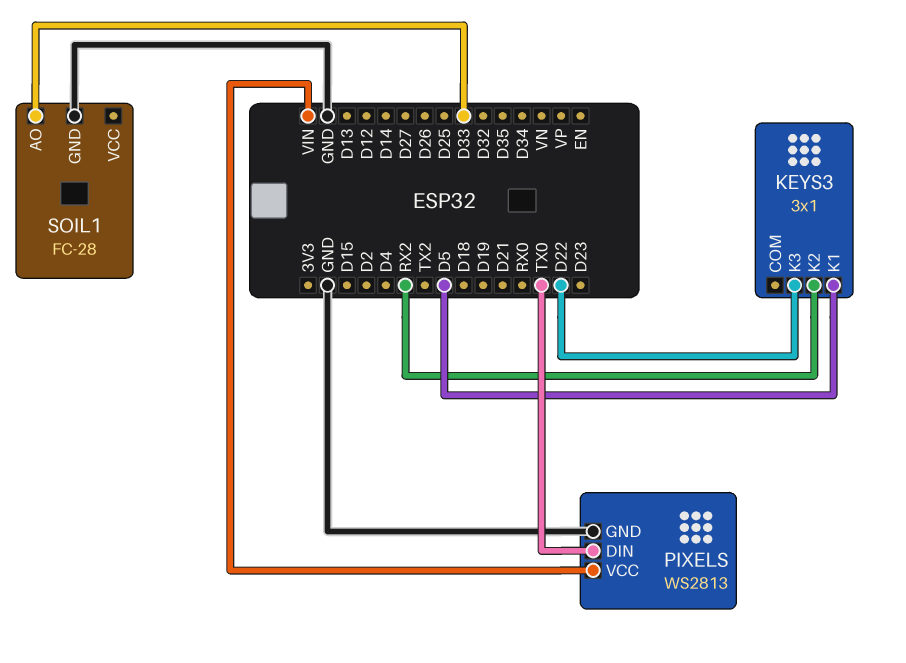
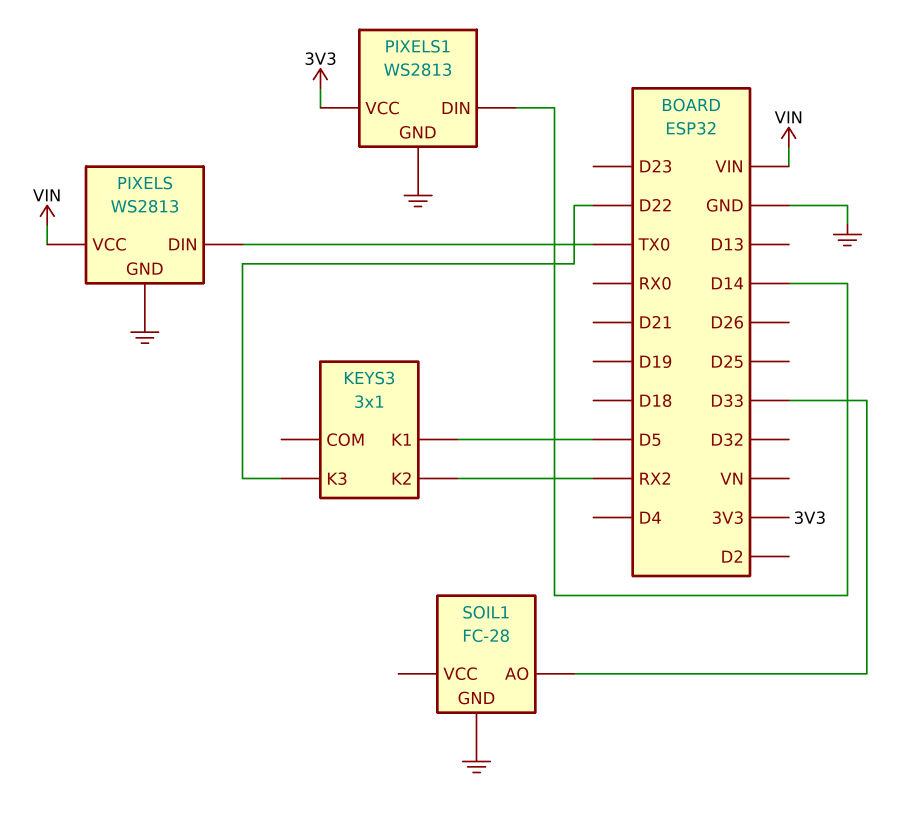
PIXELS1: none -> WS2813
PIXELS1 pin DIN: none -> D14
PIXELS1 pin GND: none -> GND
PIXELS1 pin VCC: none -> 3V3

